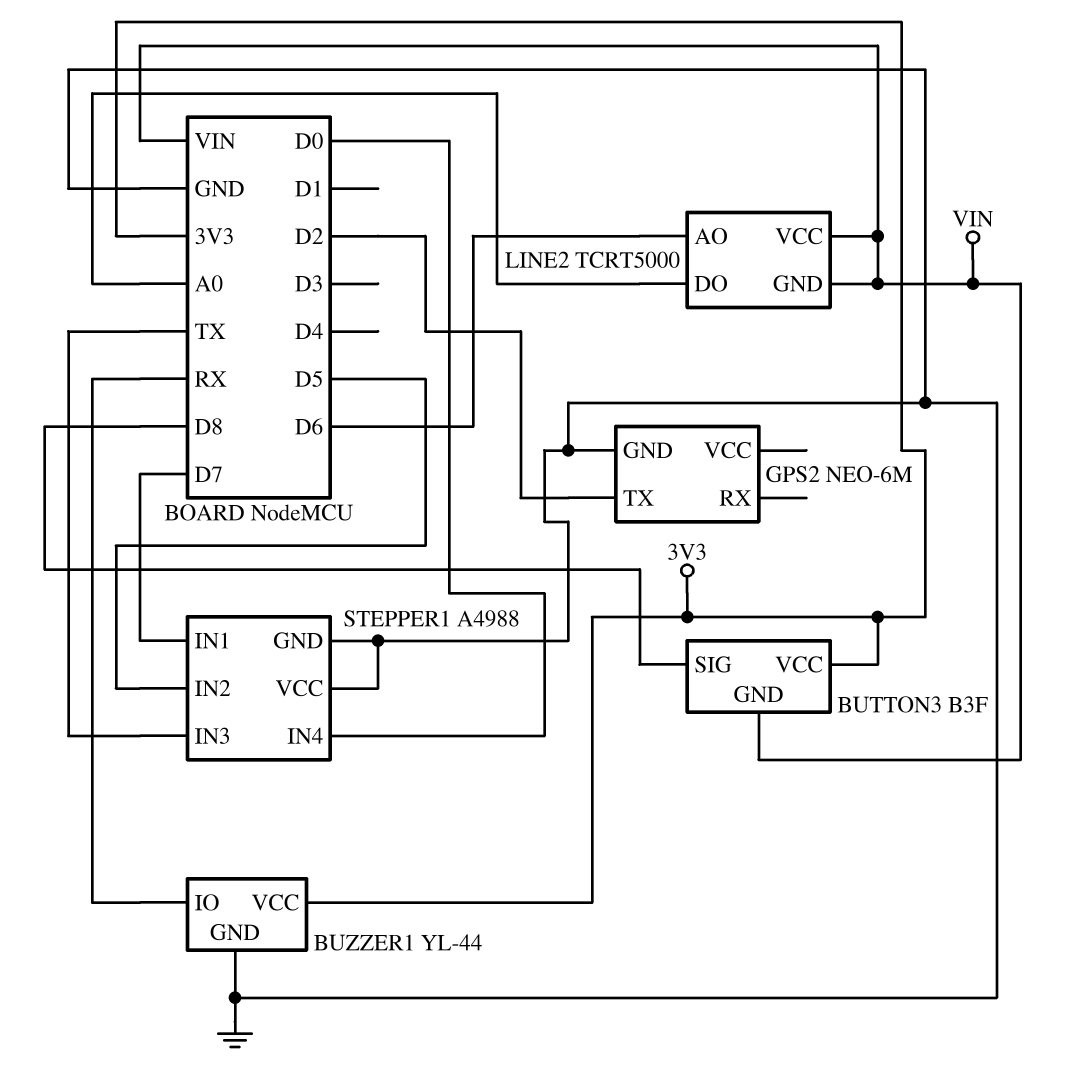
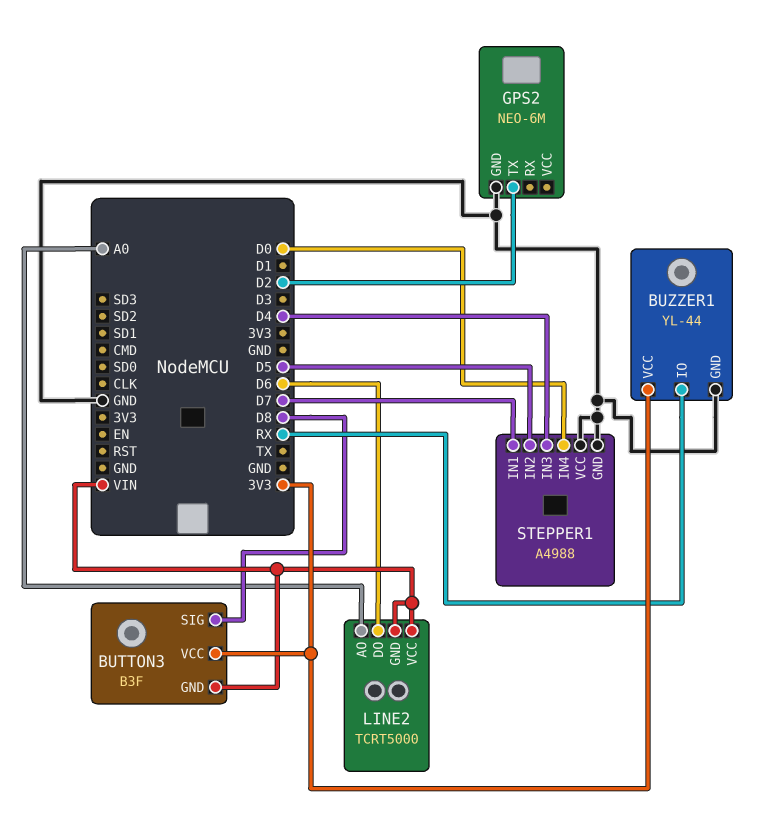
LINE2 pin AO: D6 -> A0
LINE2 pin DO: A0 -> D6
STEPPER1 pin IN3: TX -> D4

